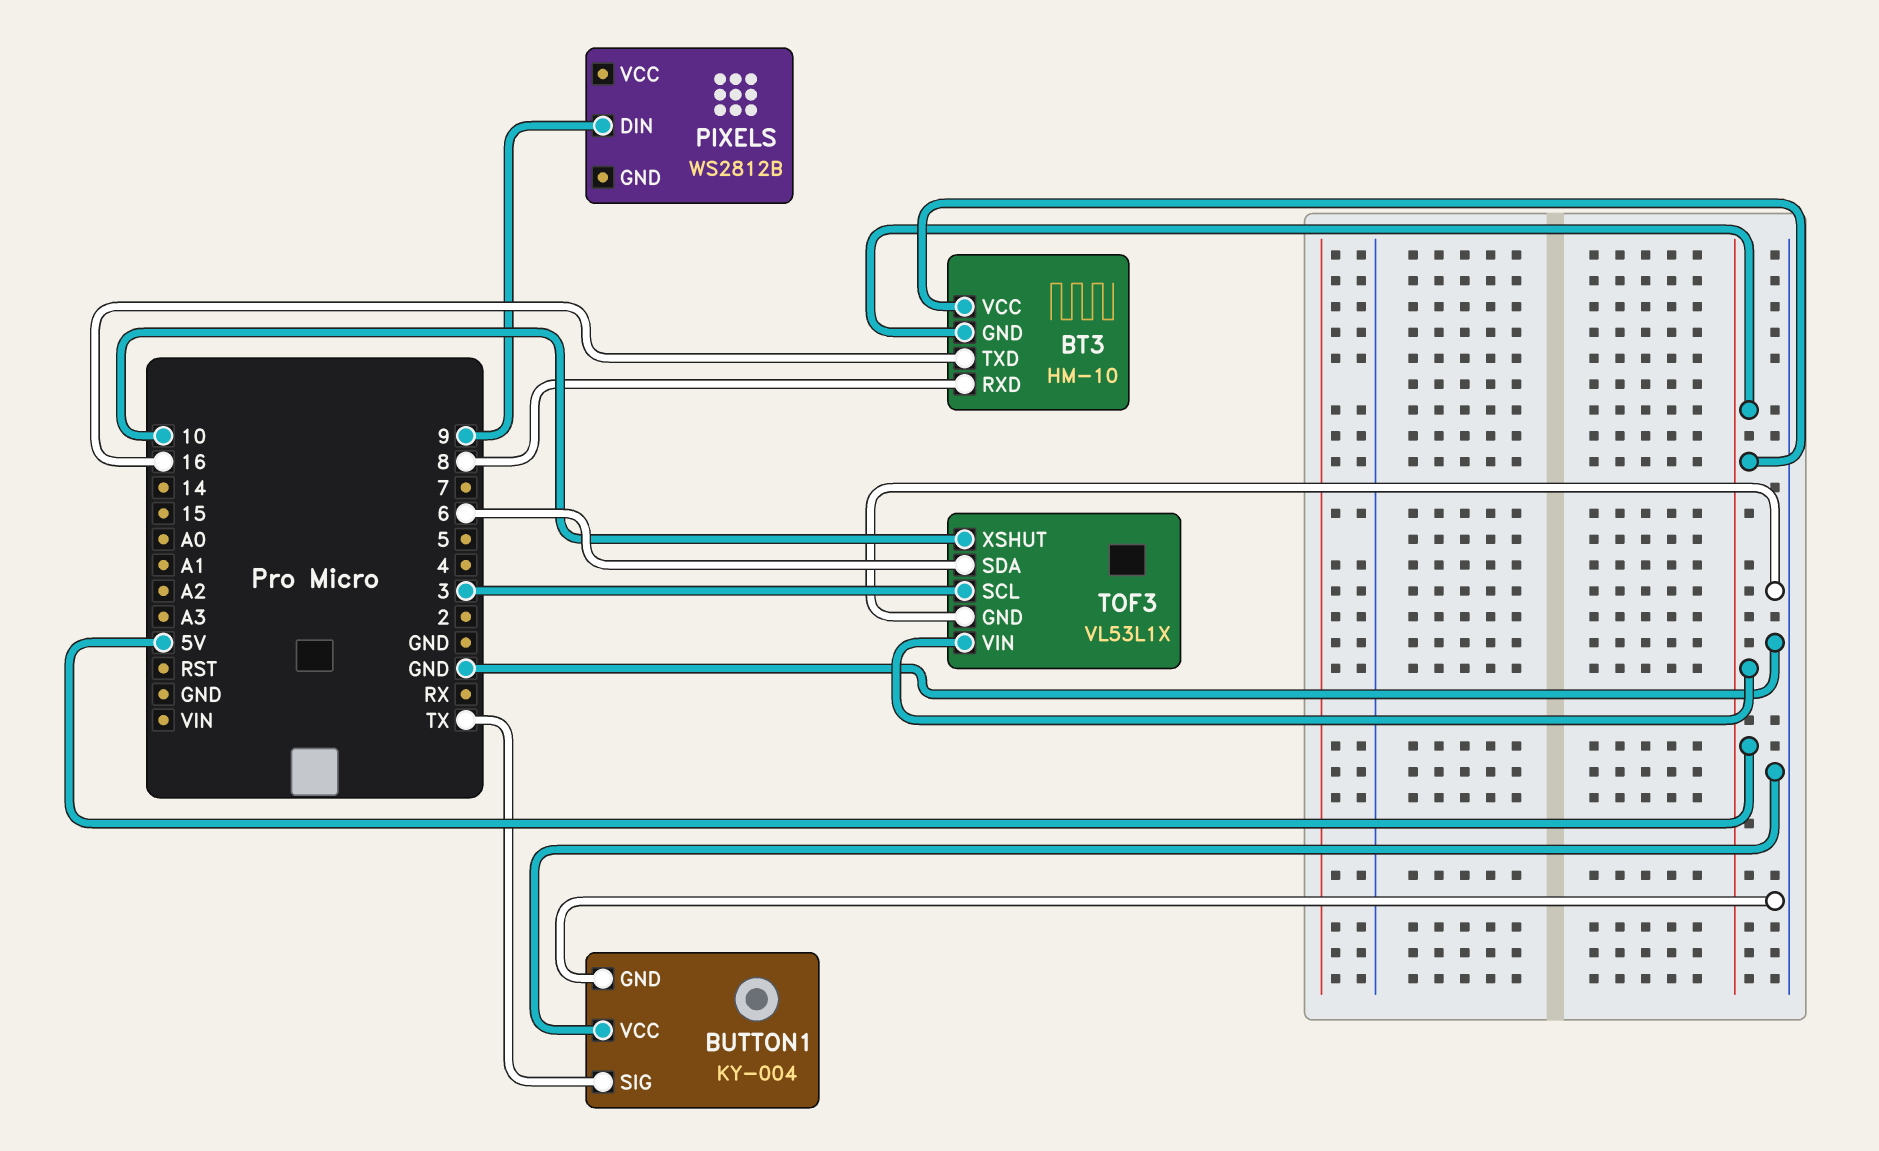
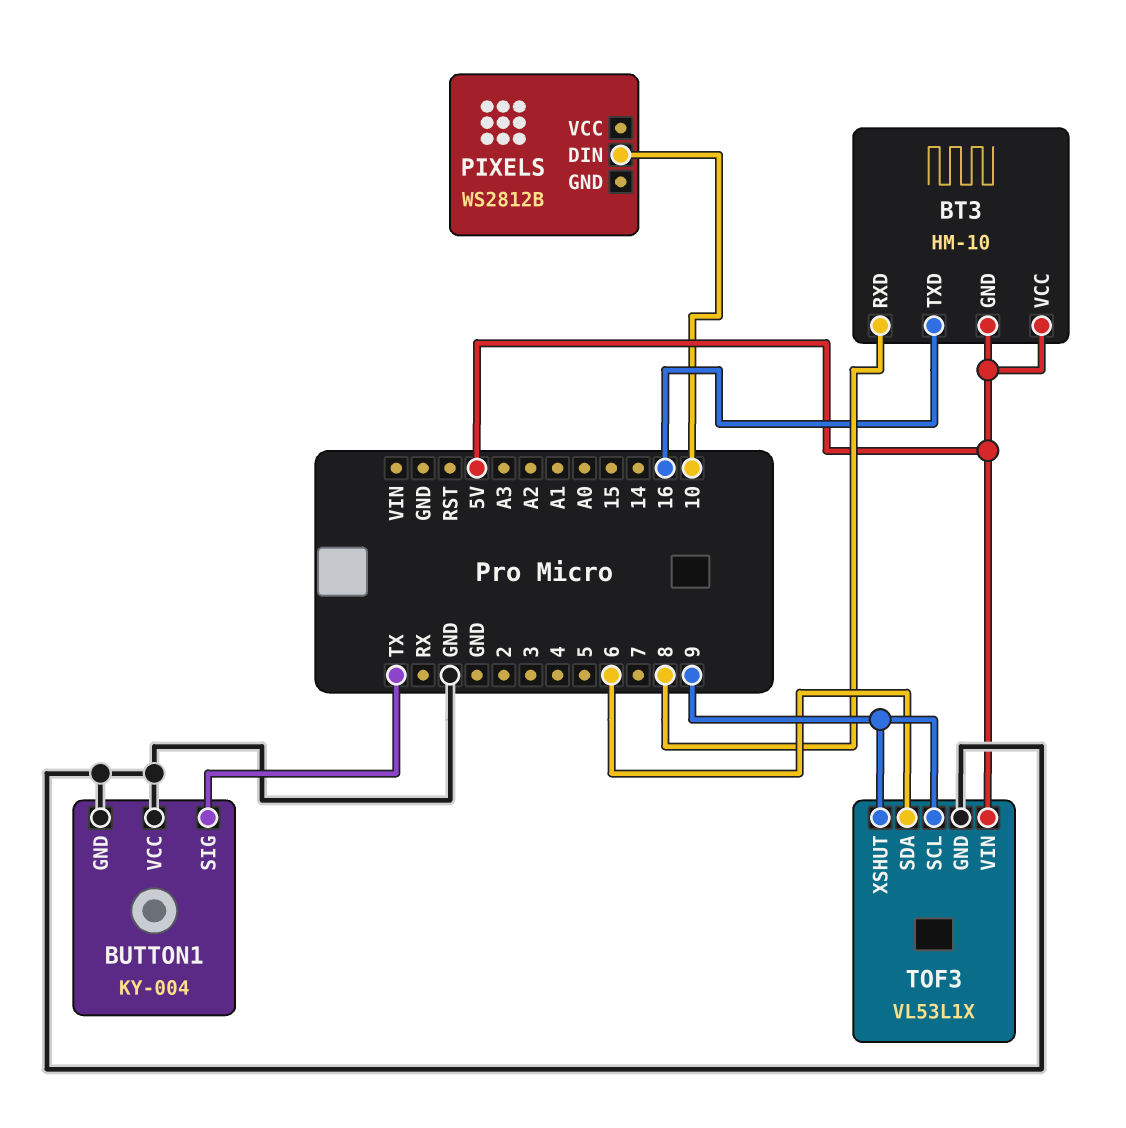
PIXELS pin DIN: 9 -> 10
TOF3 pin SCL: 3 -> 9
TOF3 pin XSHUT: 10 -> 9

